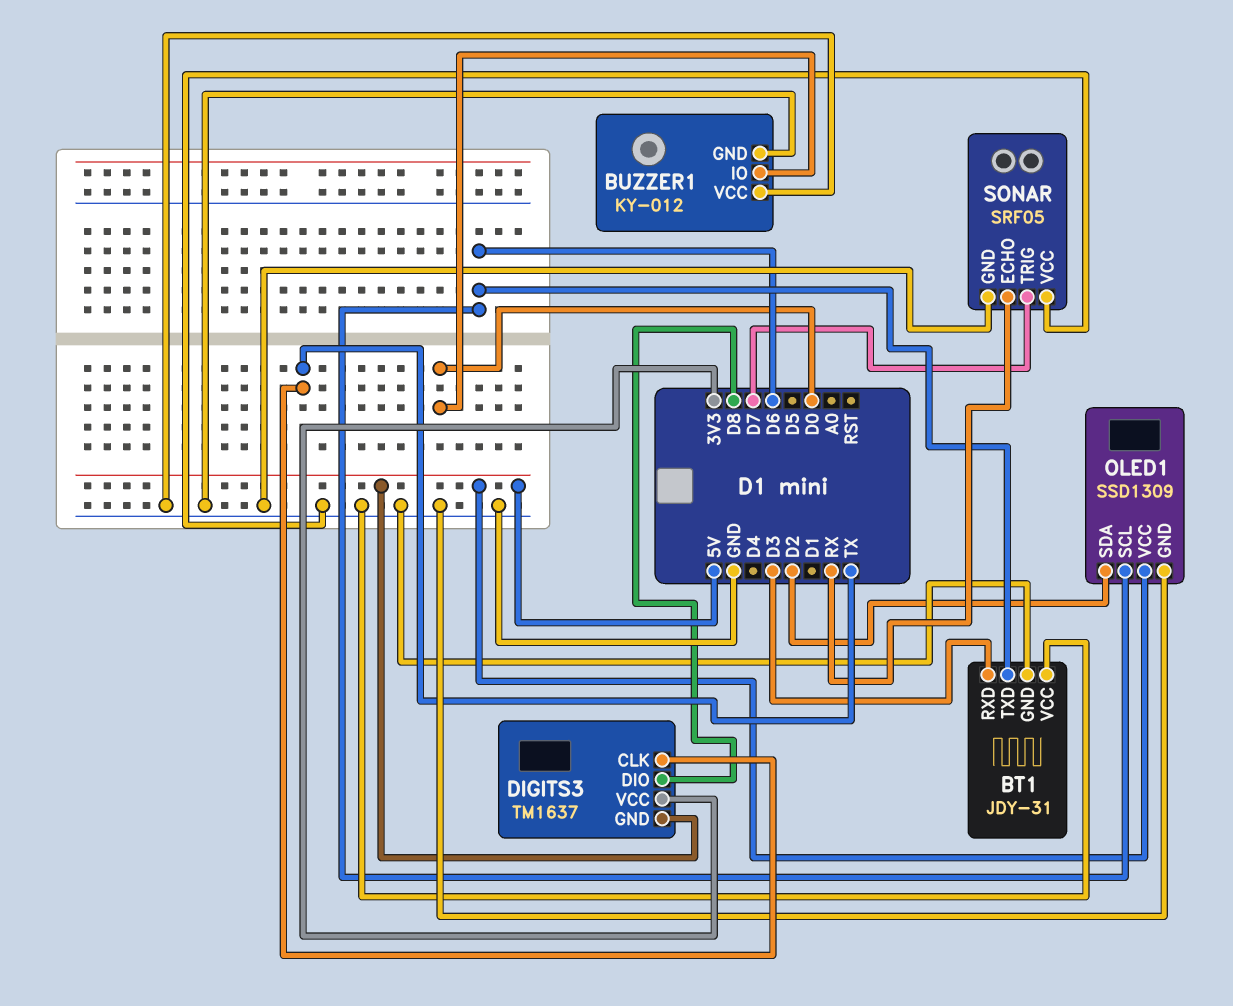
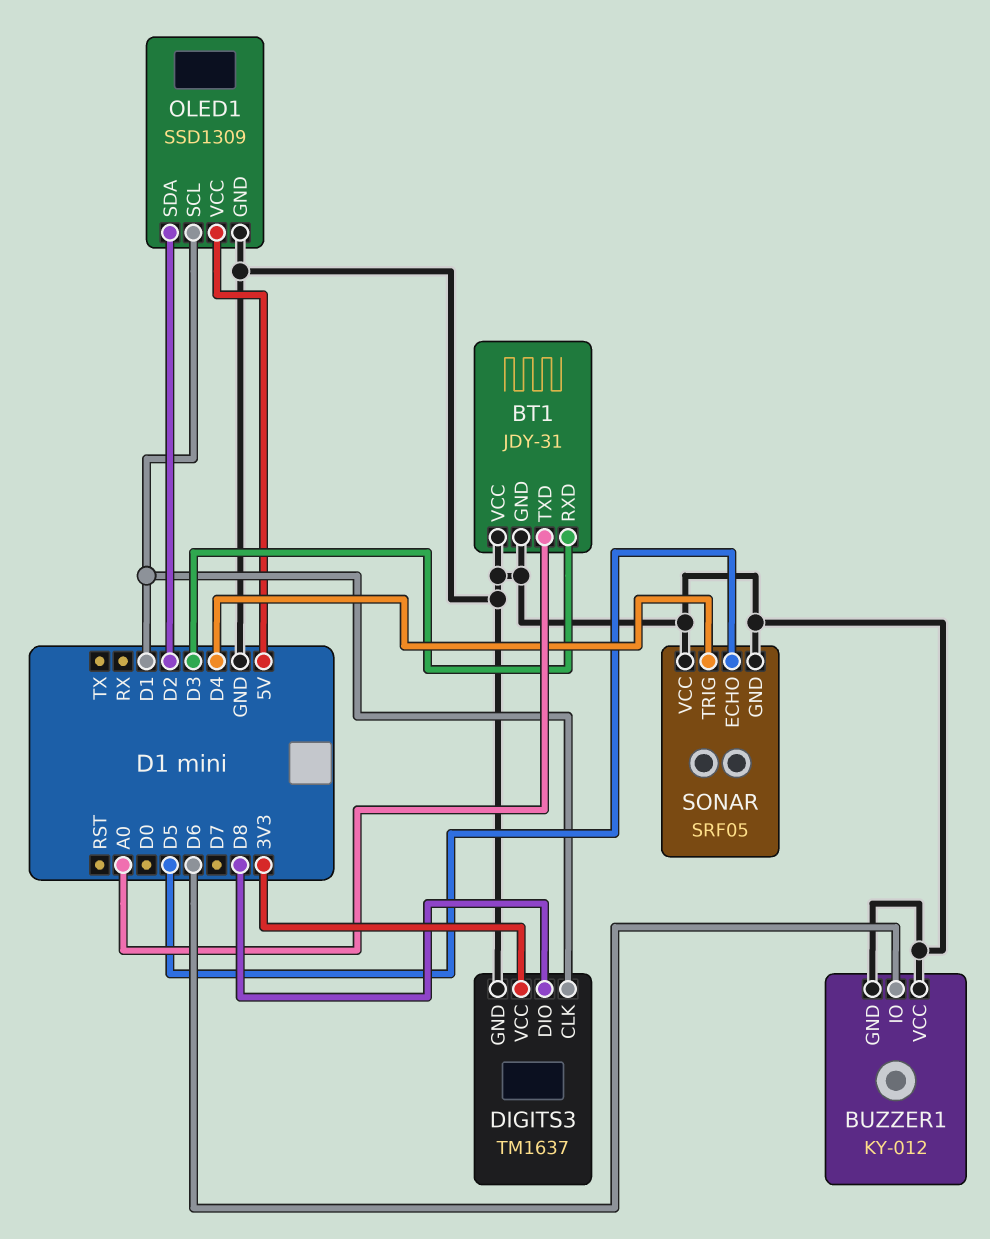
BT1 pin TXD: D6 -> A0
BUZZER1 pin IO: D0 -> D6
DIGITS3 pin CLK: TX -> D1
DIGITS3 pin GND: 5V -> GND
OLED1 pin SCL: D6 -> D1
SONAR pin ECHO: RX -> D5
SONAR pin TRIG: D7 -> D4

